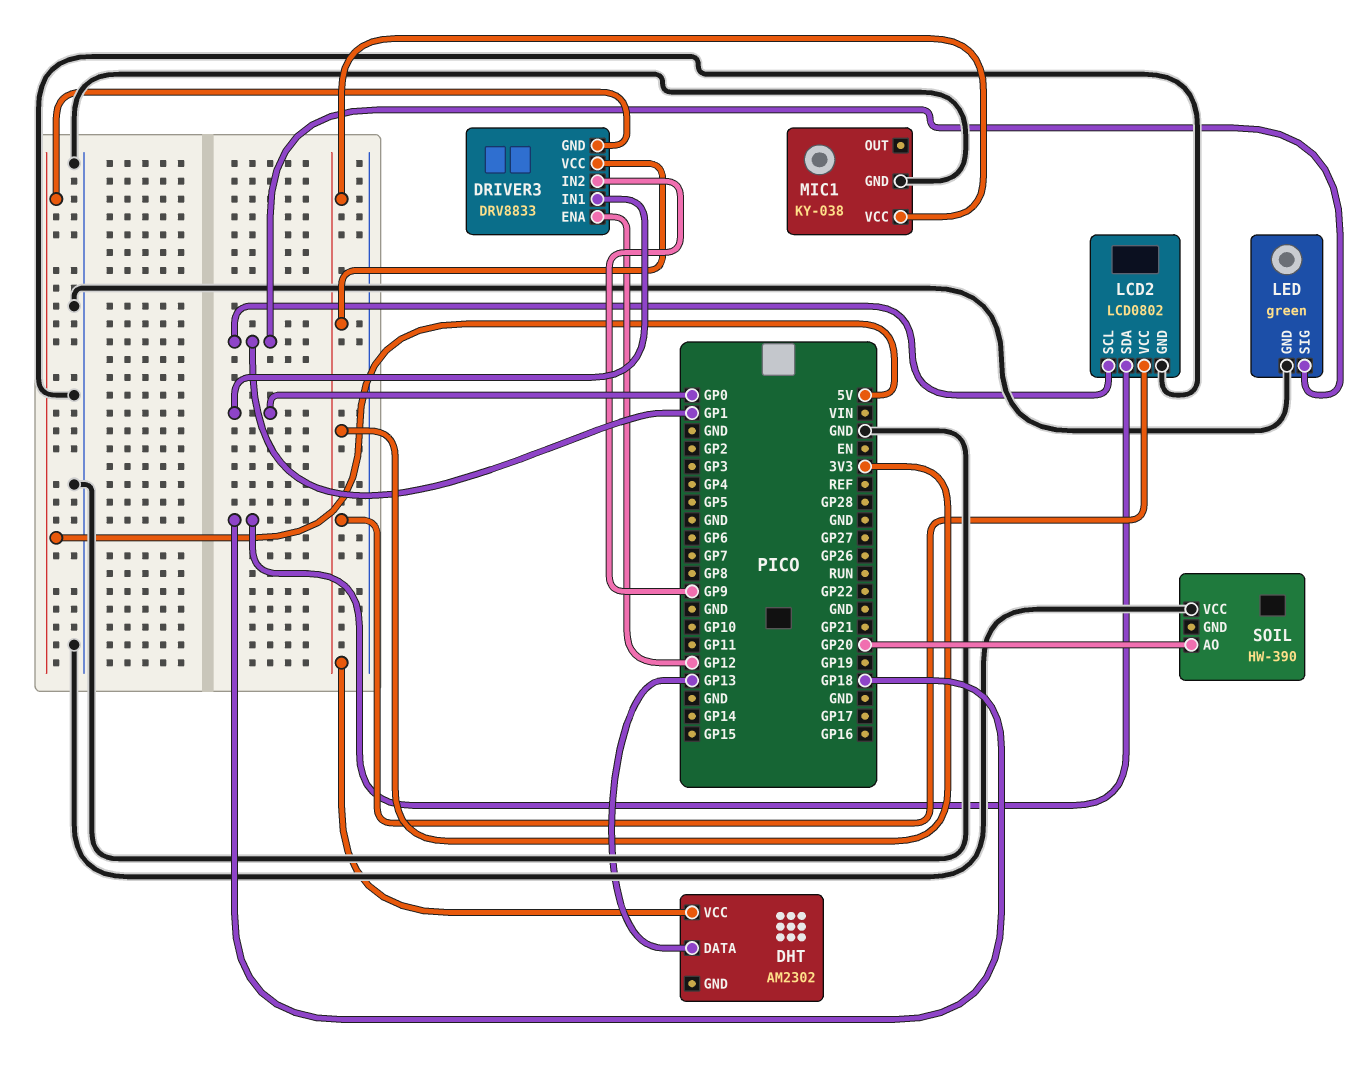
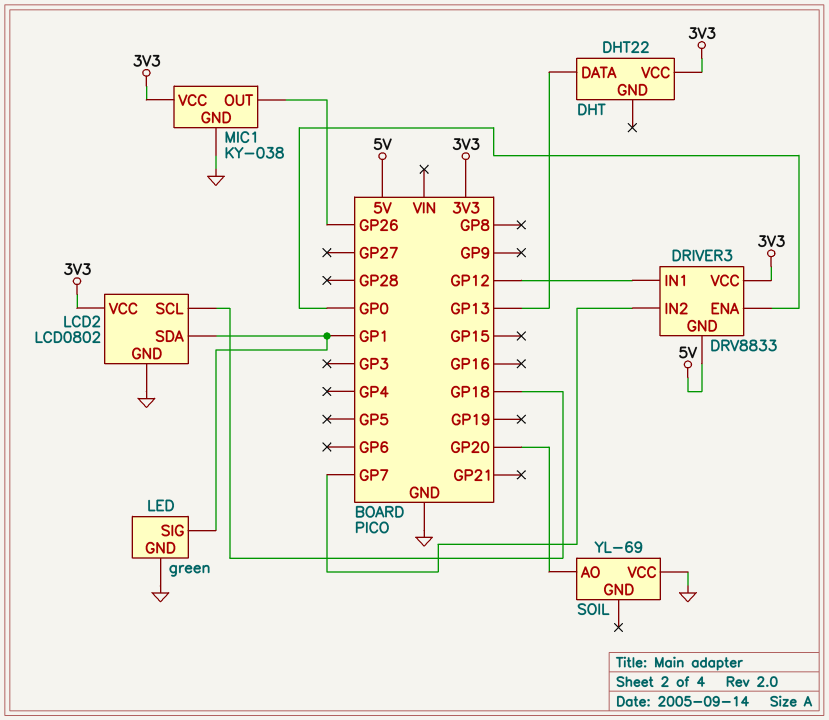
DHT: AM2302 -> DHT22
DRIVER3 pin ENA: GP12 -> GP0
DRIVER3 pin IN1: GP0 -> GP12
DRIVER3 pin IN2: GP9 -> GP7
LCD2 pin SCL: GP1 -> GP18
LCD2 pin SDA: GP18 -> GP1
MIC1 pin OUT: none -> GP26
SOIL: HW-390 -> YL-69

